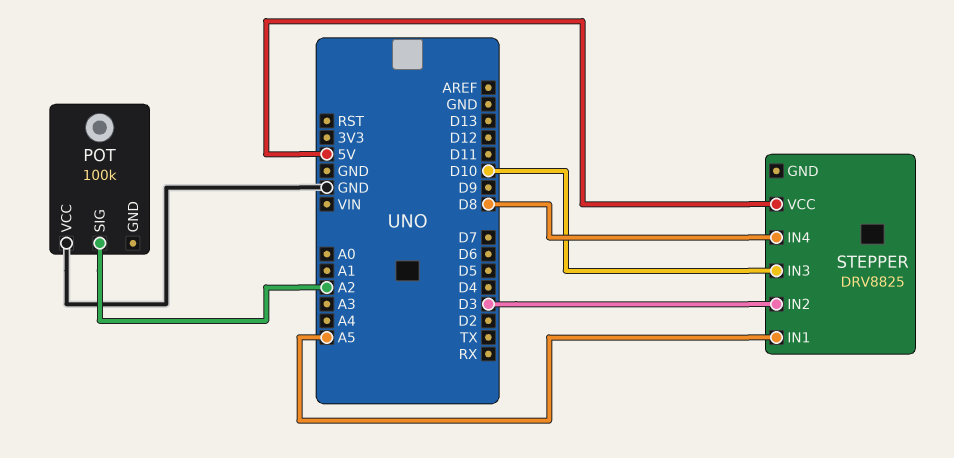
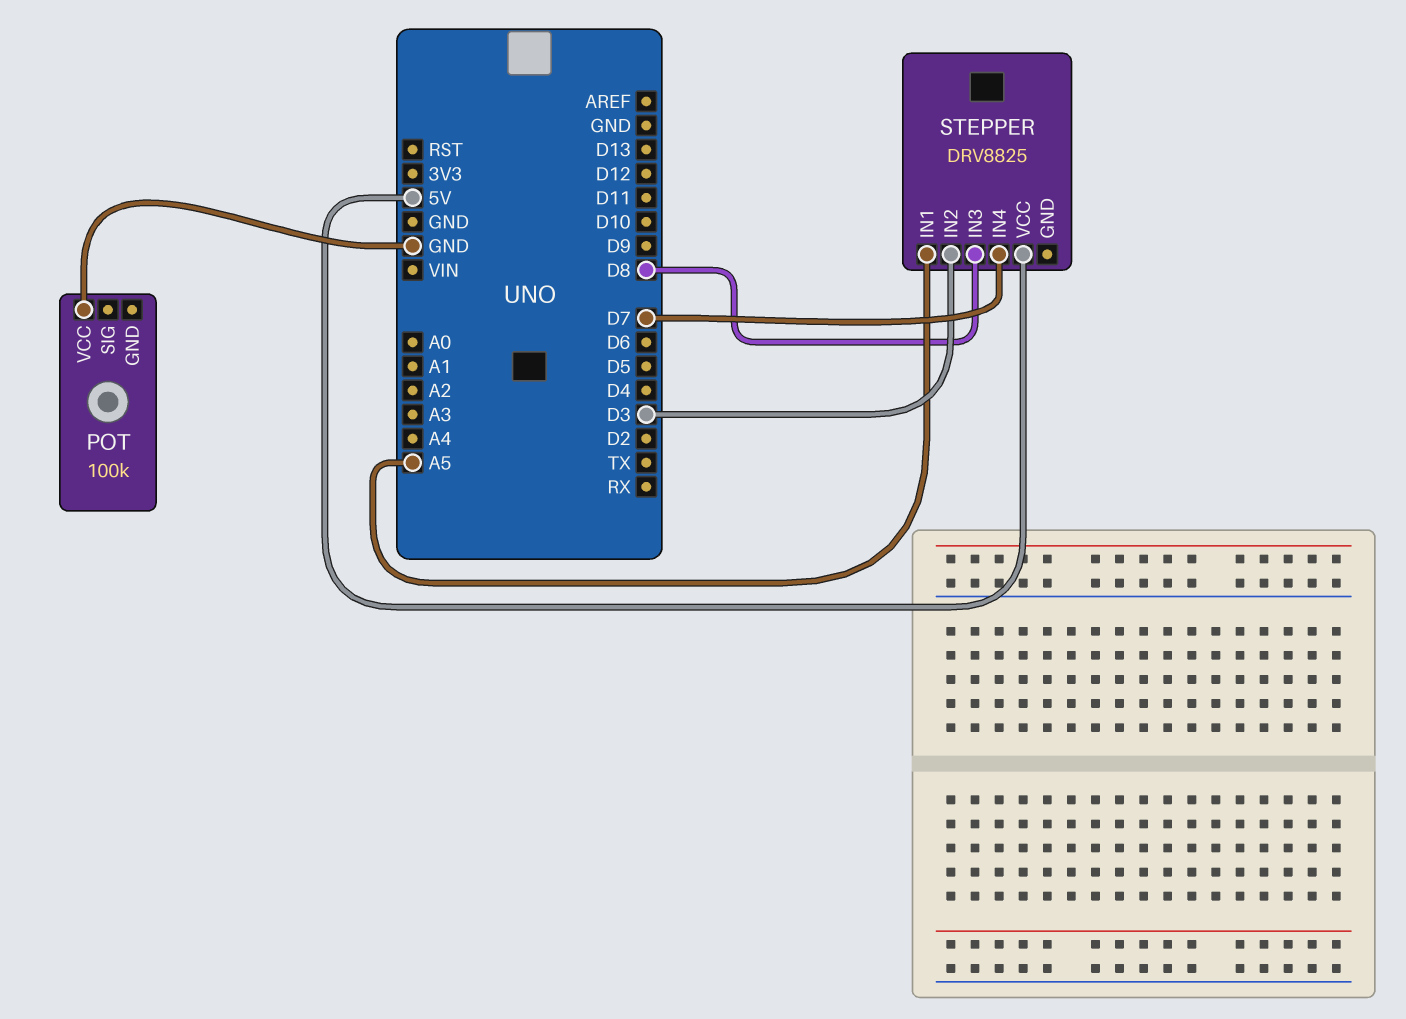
POT pin SIG: A2 -> none
STEPPER pin IN3: D10 -> D8
STEPPER pin IN4: D8 -> D7

